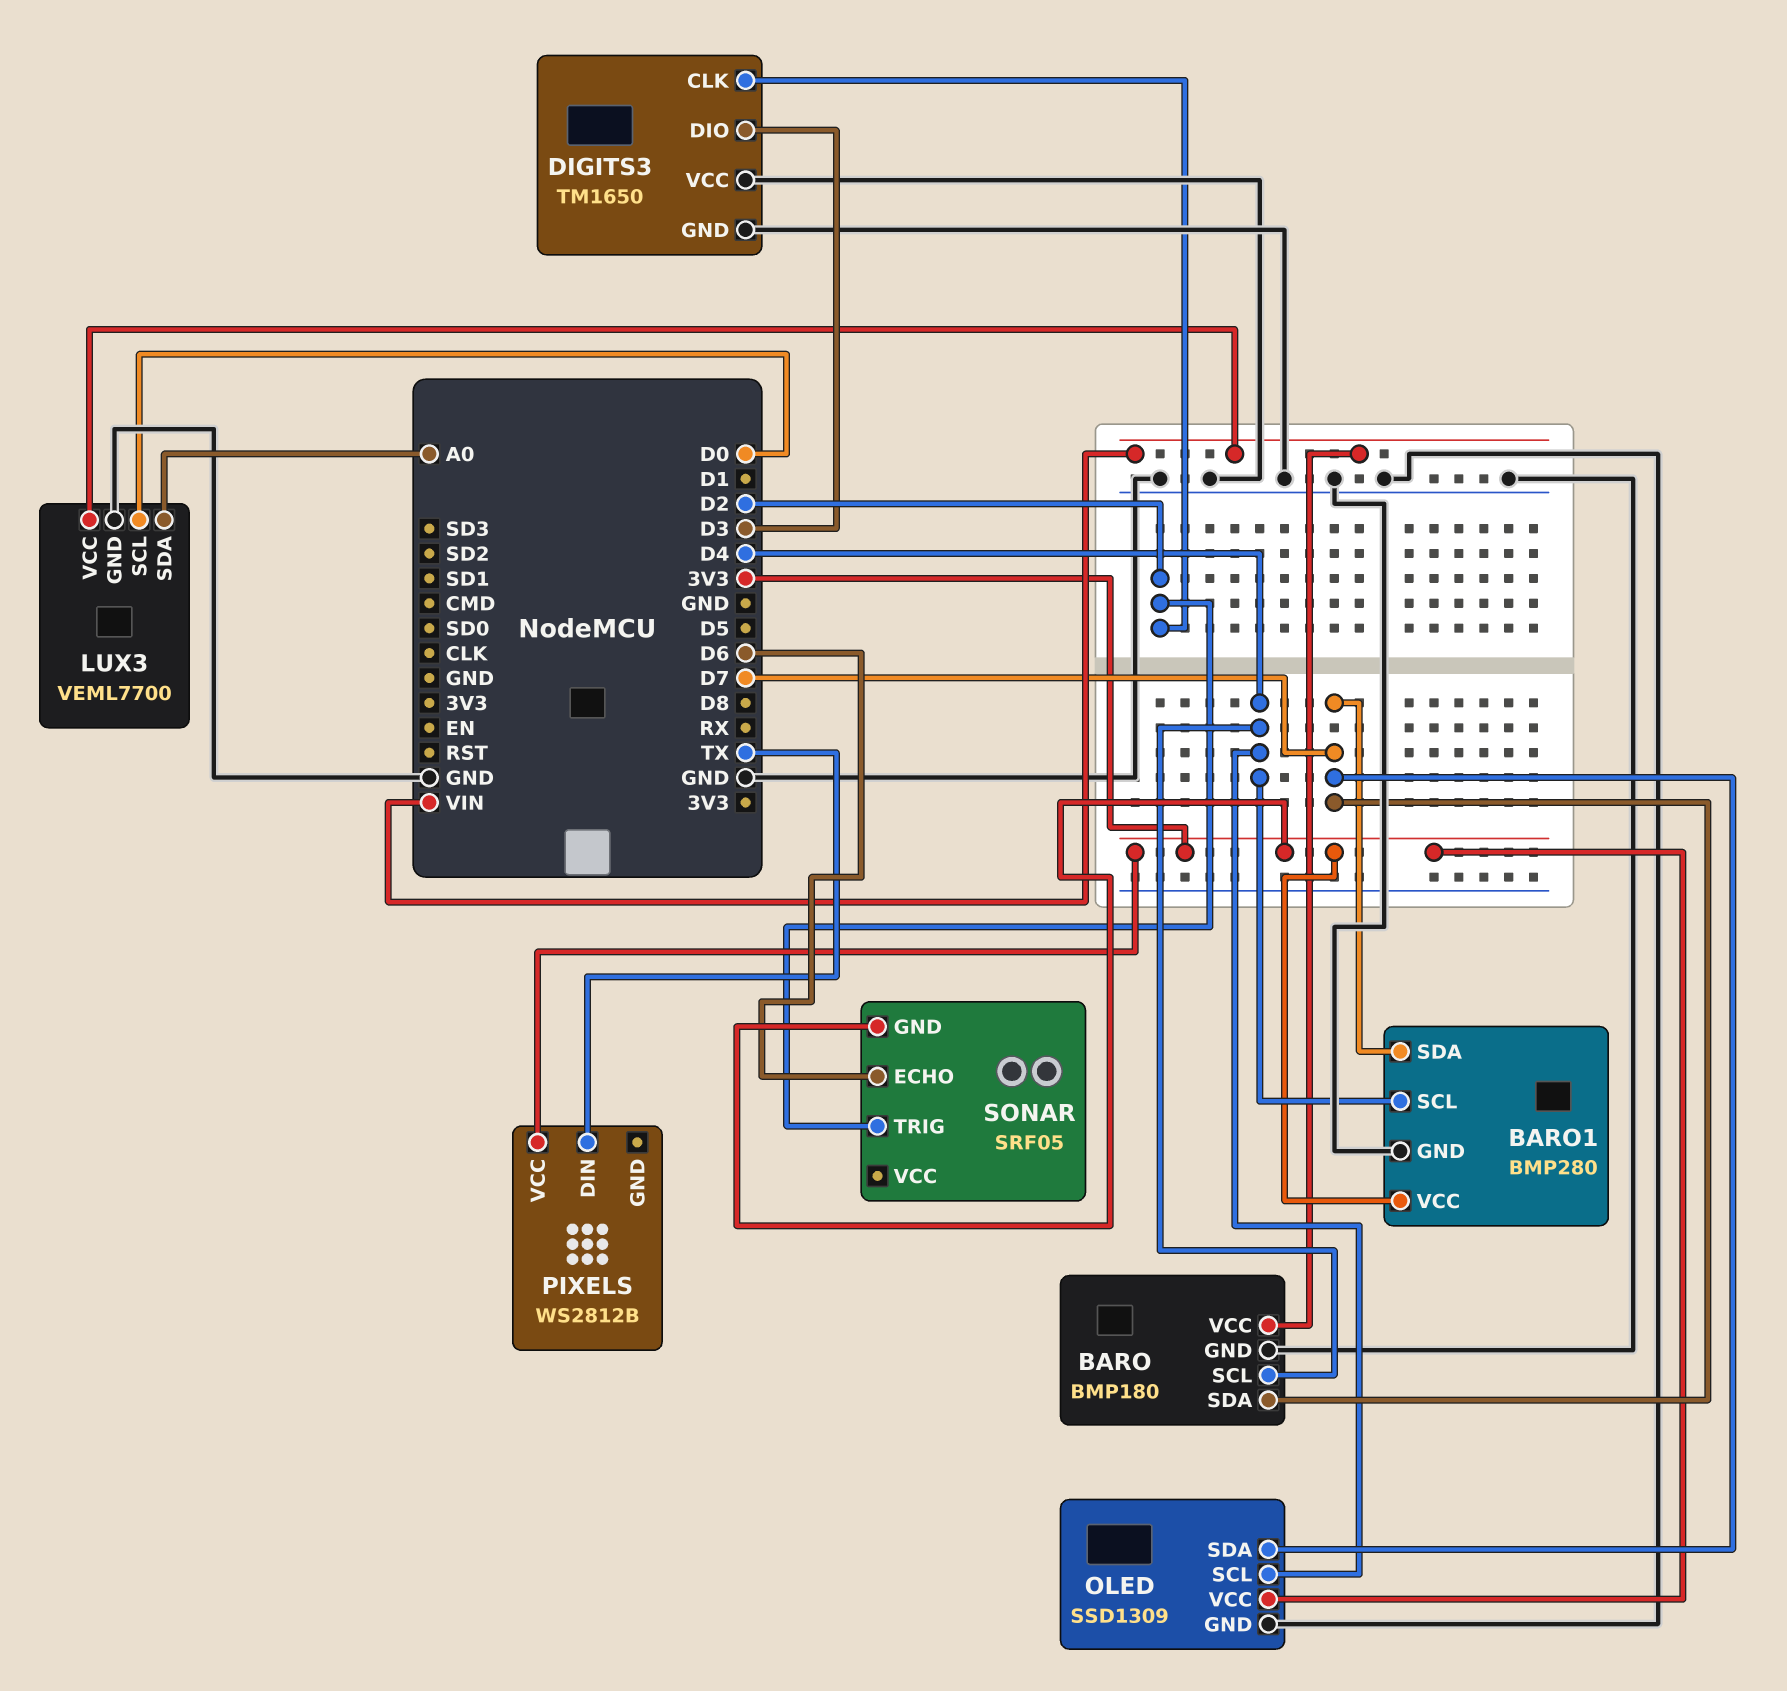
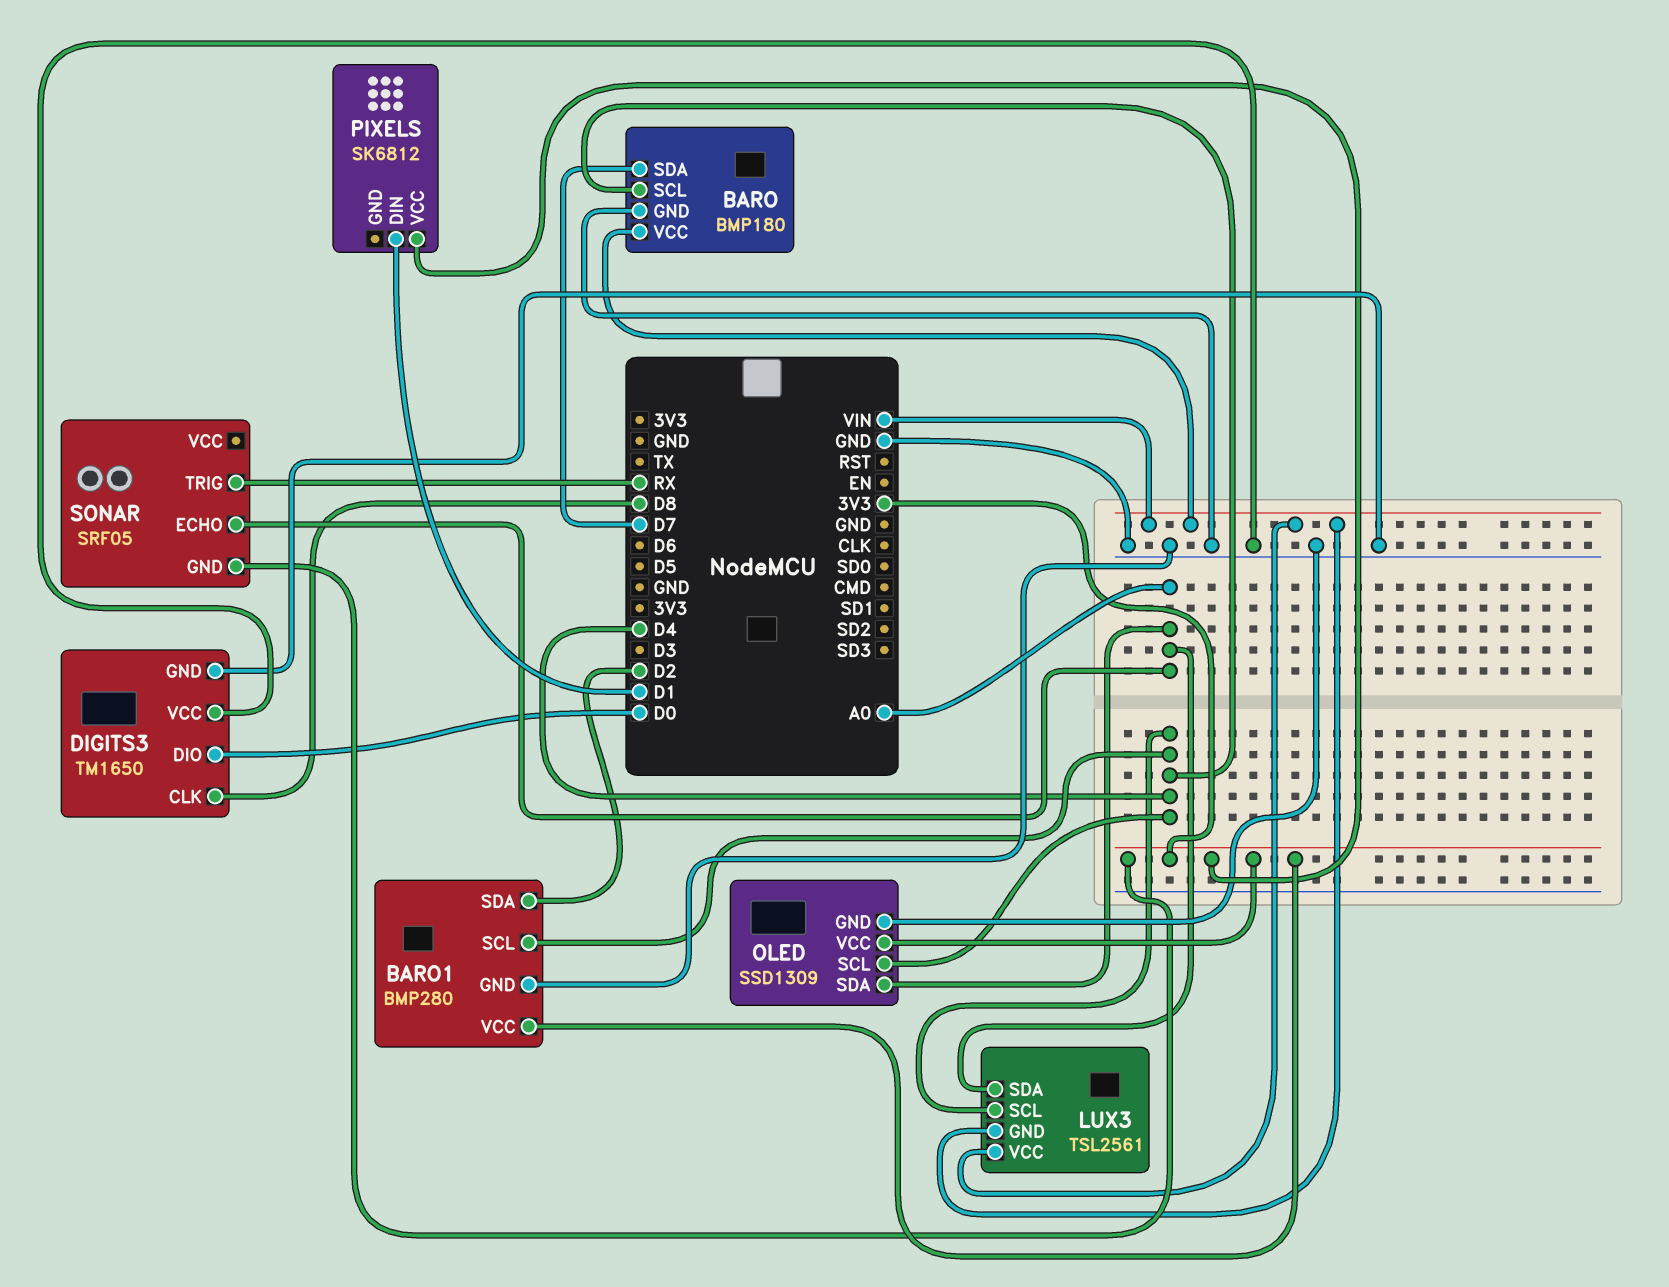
BARO1 pin SDA: D7 -> D2
DIGITS3 pin CLK: D2 -> D8
DIGITS3 pin DIO: D3 -> D0
LUX3: VEML7700 -> TSL2561
LUX3 pin GND: GND -> VIN
LUX3 pin SCL: D0 -> D4
OLED pin SDA: D7 -> A0
PIXELS: WS2812B -> SK6812
PIXELS pin DIN: TX -> D1
SONAR pin ECHO: D6 -> A0
SONAR pin TRIG: D2 -> RX

